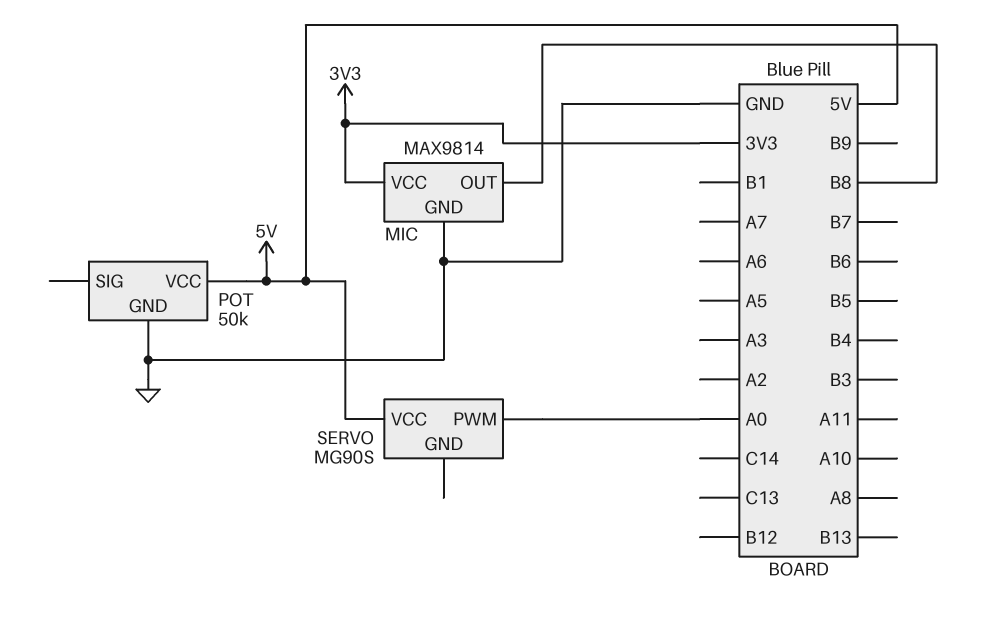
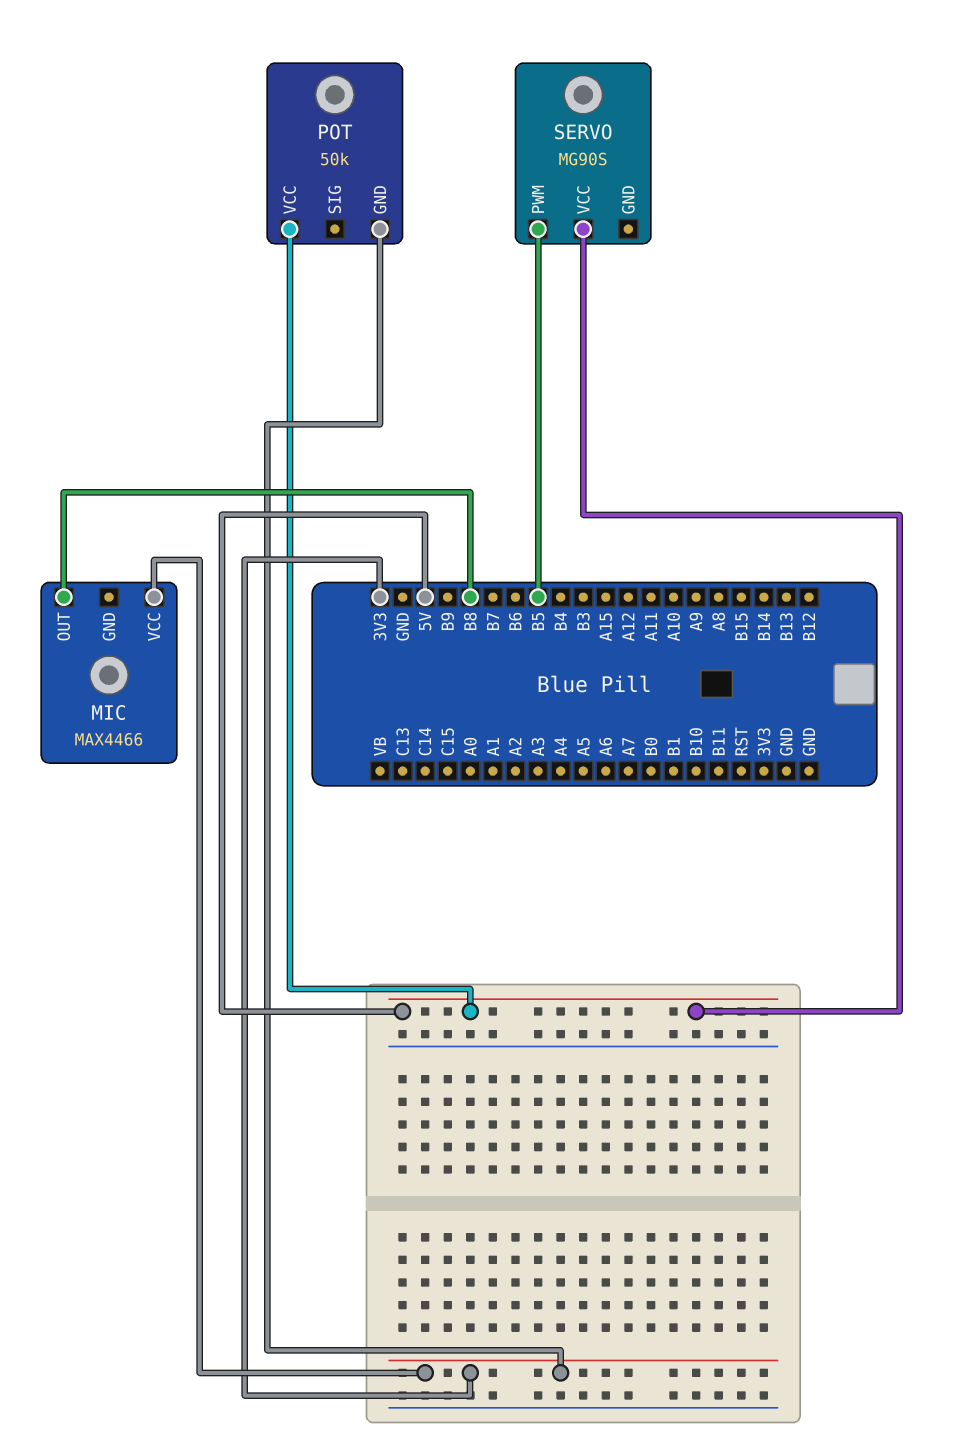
MIC: MAX9814 -> MAX4466
MIC pin GND: GND -> none
POT pin GND: GND -> 3V3
SERVO pin PWM: A0 -> B5

